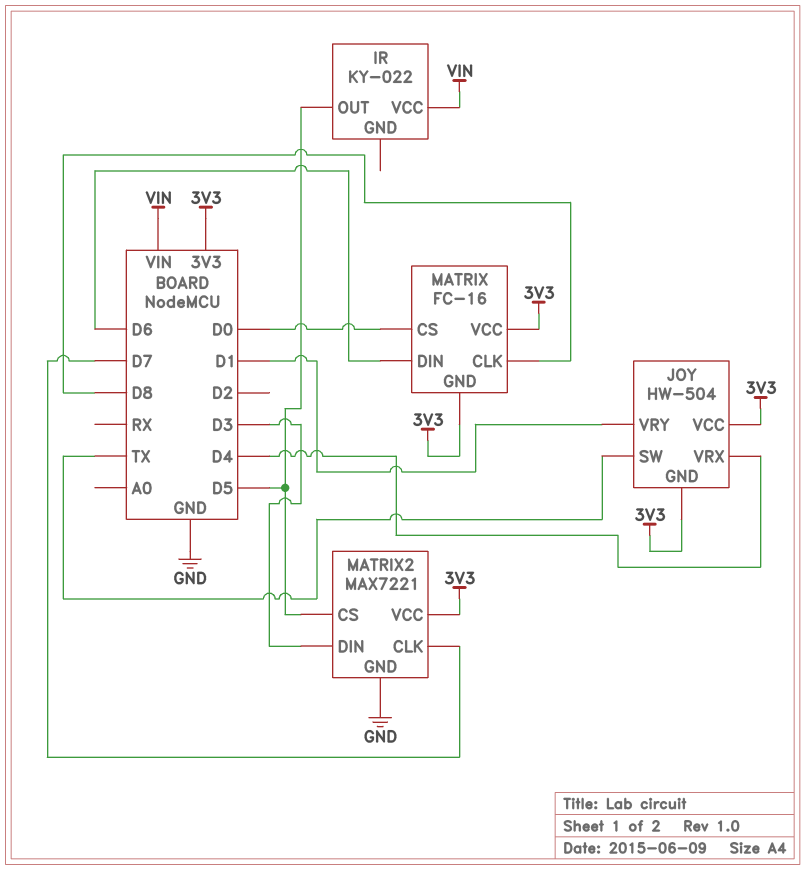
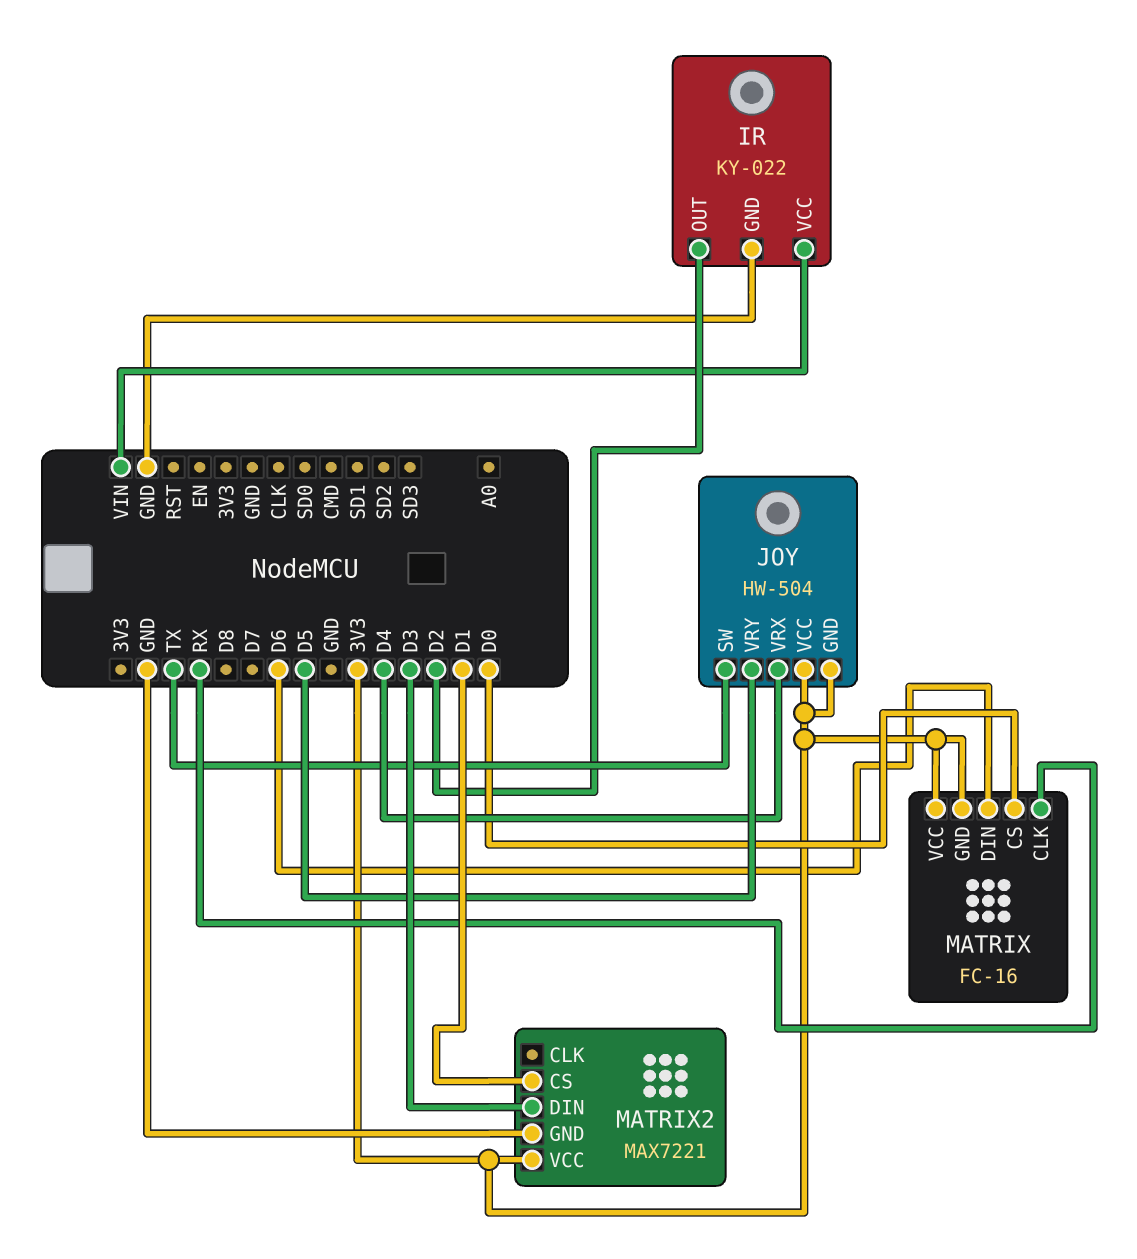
IR pin GND: none -> GND
IR pin OUT: D5 -> D2
JOY pin VRY: D1 -> D5
MATRIX pin CLK: D8 -> RX
MATRIX2 pin CLK: D7 -> none
MATRIX2 pin CS: D5 -> D1

